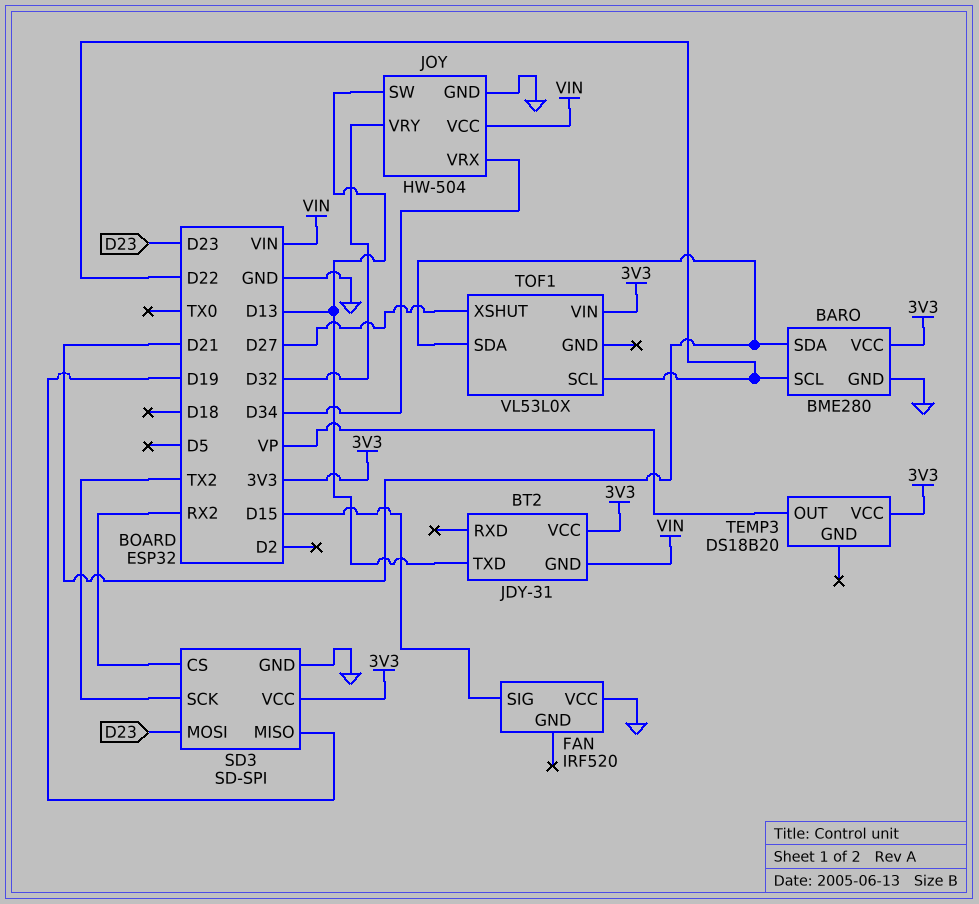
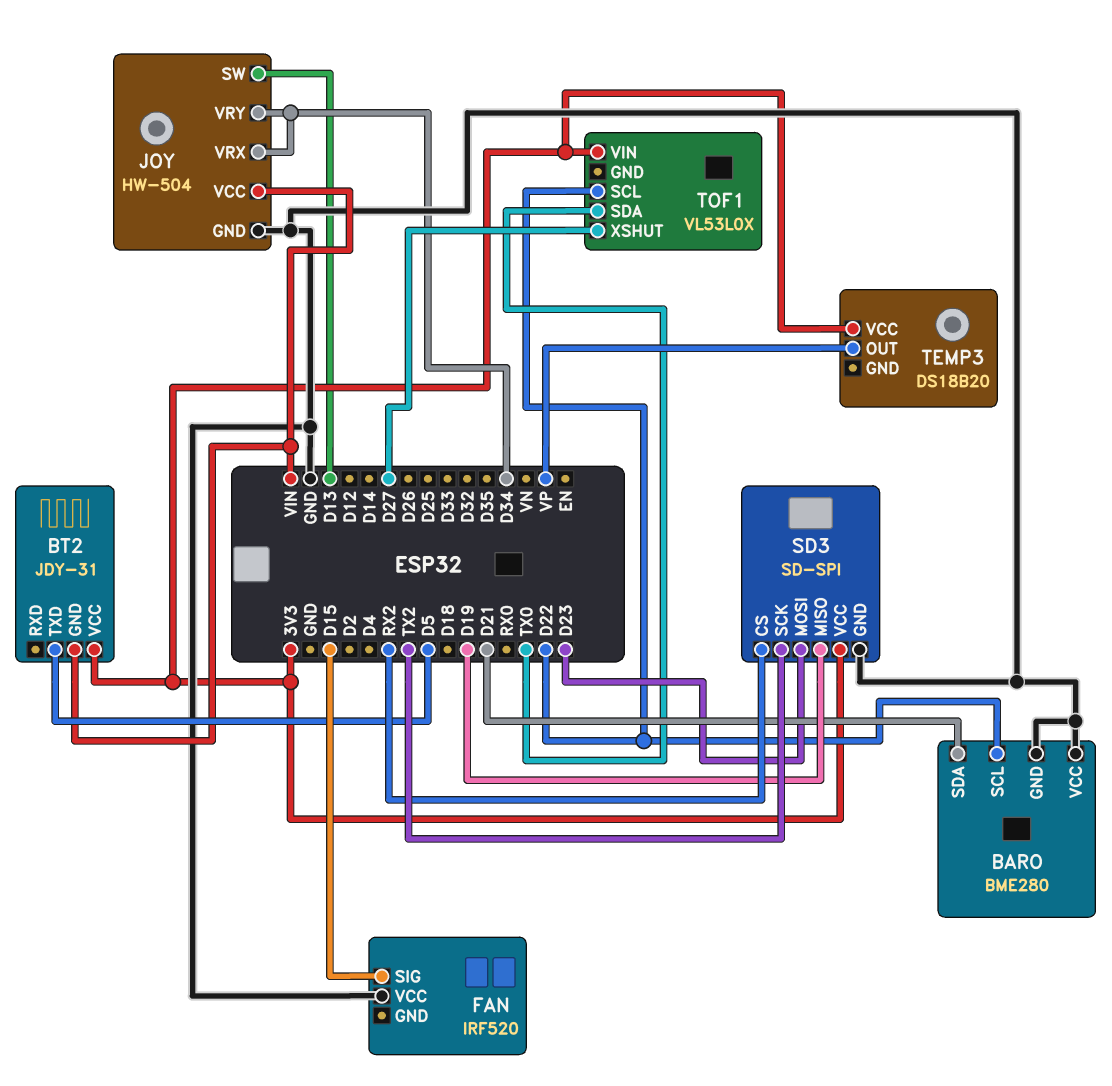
BARO pin VCC: 3V3 -> GND
BT2 pin TXD: D13 -> D5
JOY pin VRY: D32 -> D34
TOF1 pin SDA: D21 -> TX0

